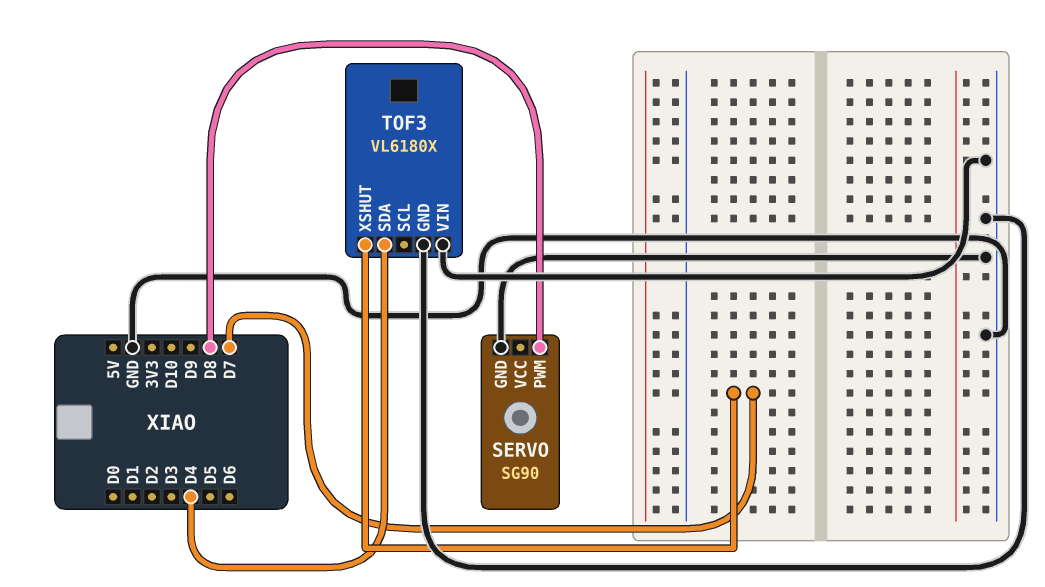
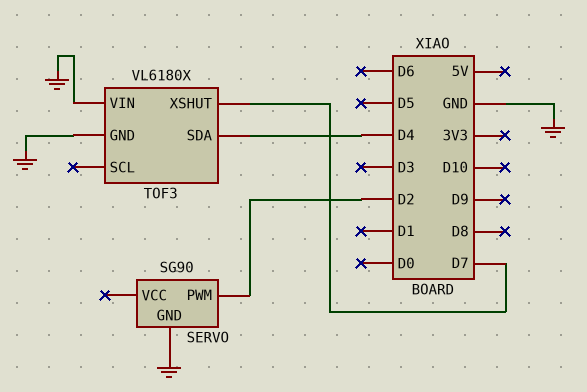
SERVO pin PWM: D8 -> D2

